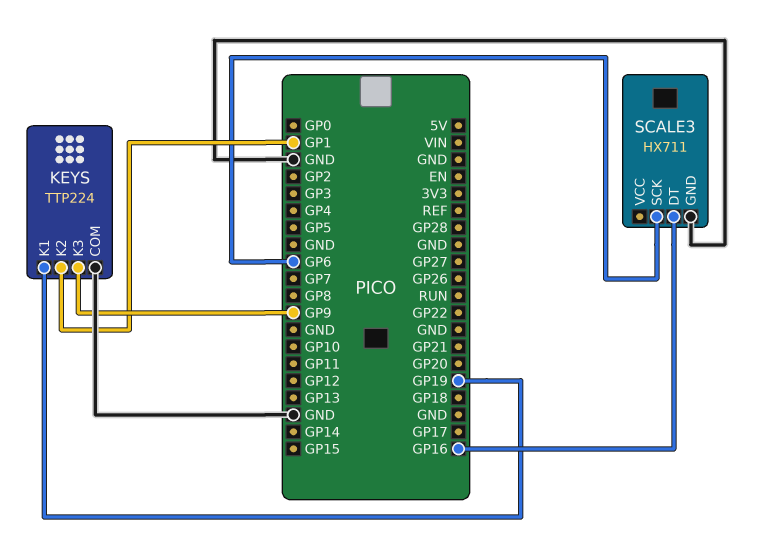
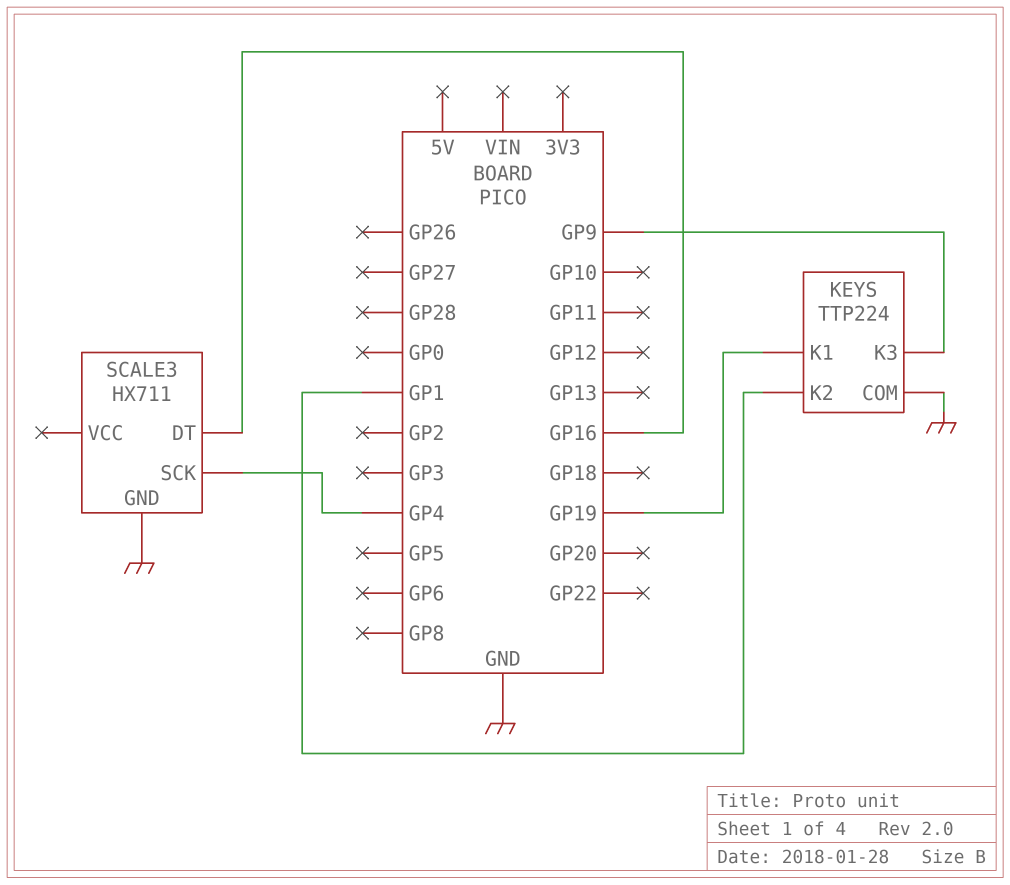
SCALE3 pin SCK: GP6 -> GP4

